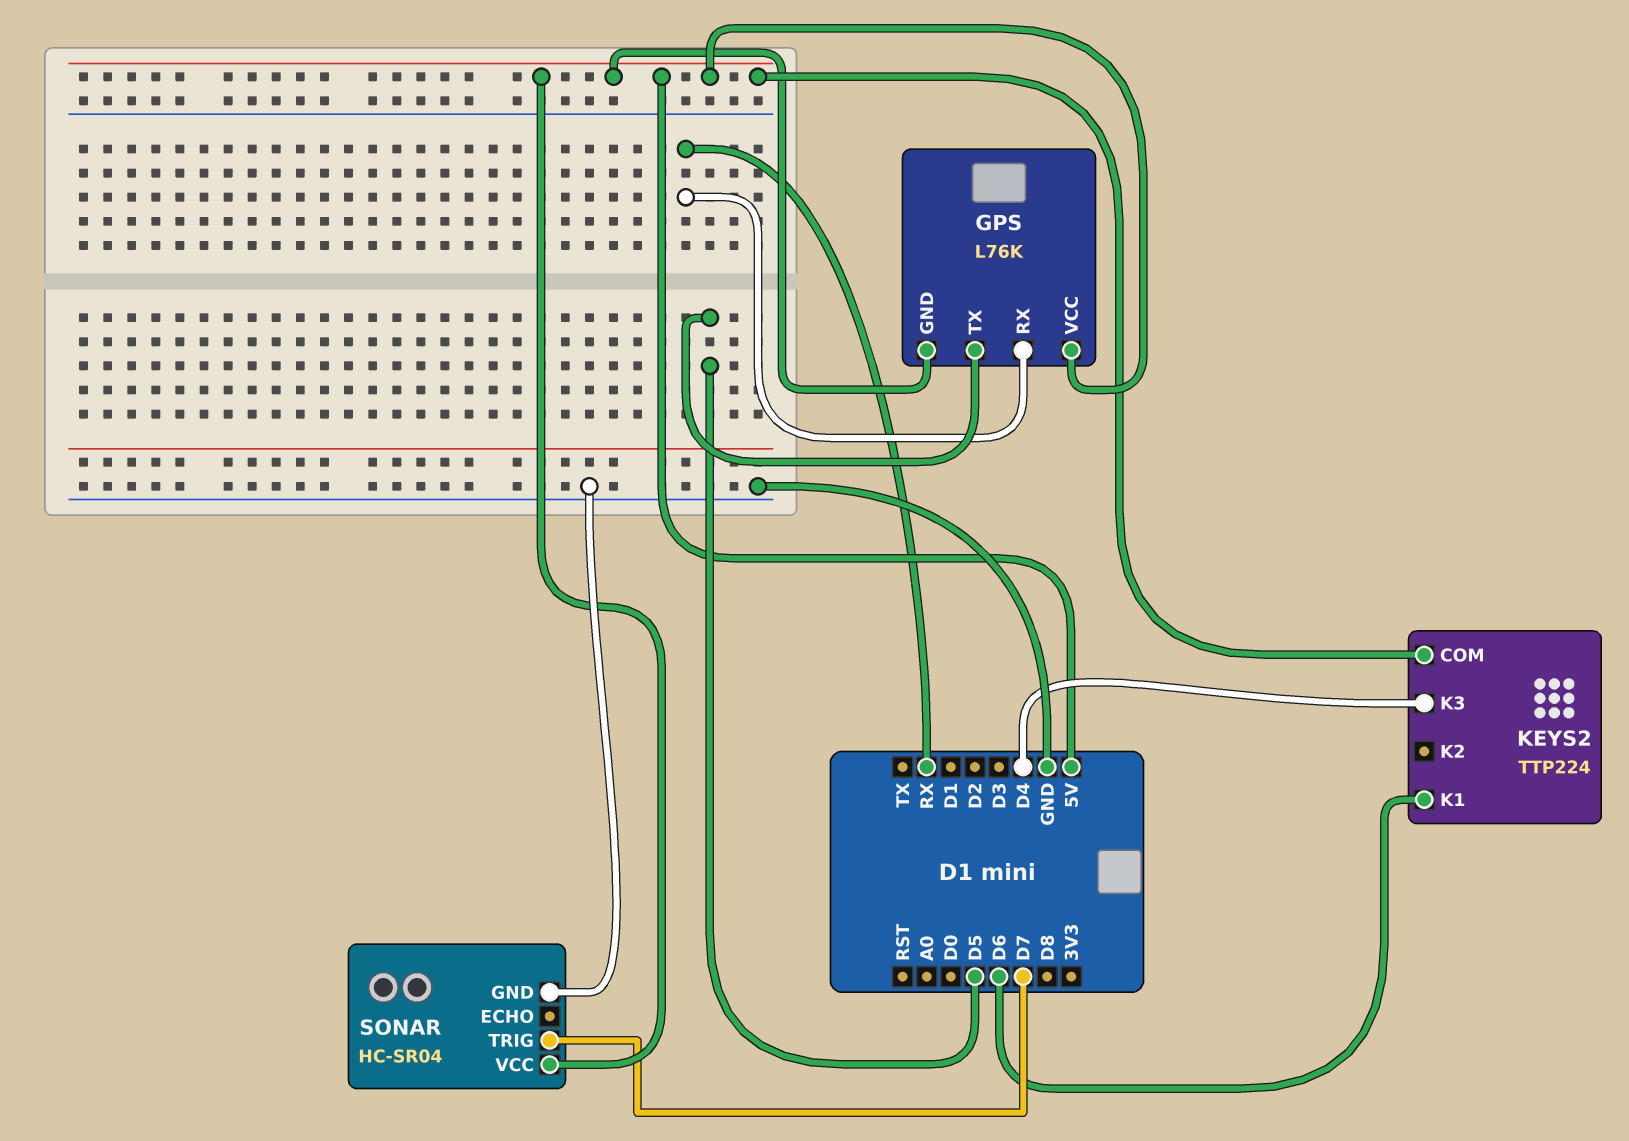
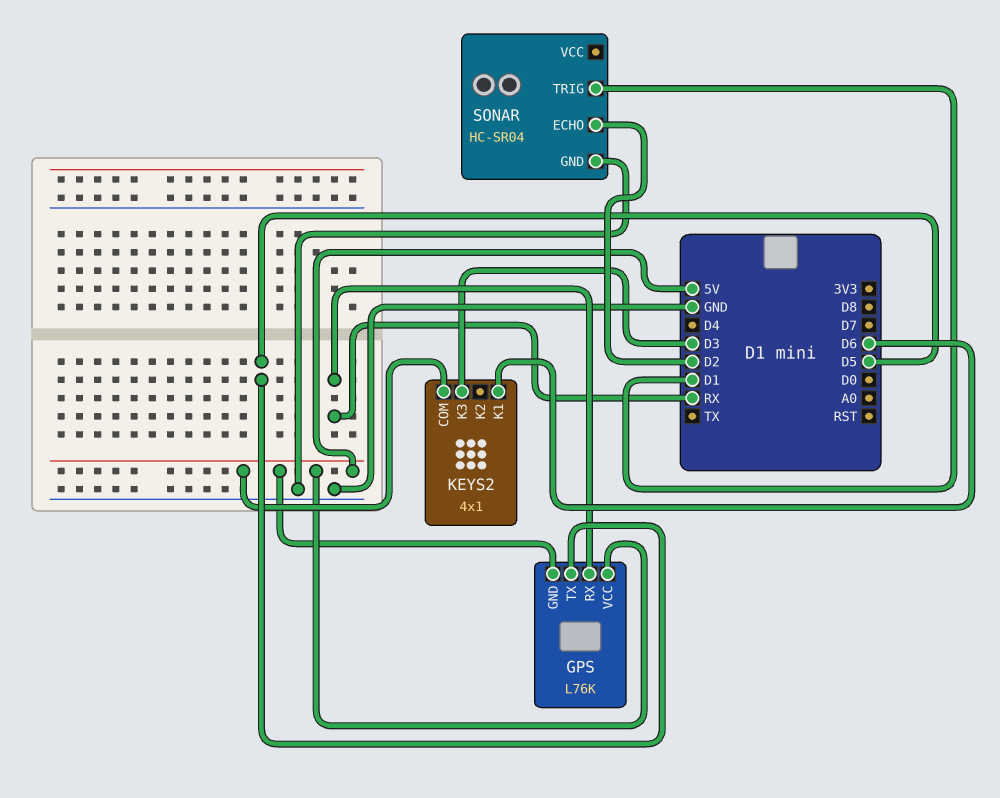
KEYS2: TTP224 -> 4x1
KEYS2 pin K3: D4 -> D3
SONAR pin ECHO: none -> D2
SONAR pin TRIG: D7 -> D1
SONAR pin VCC: 5V -> none

